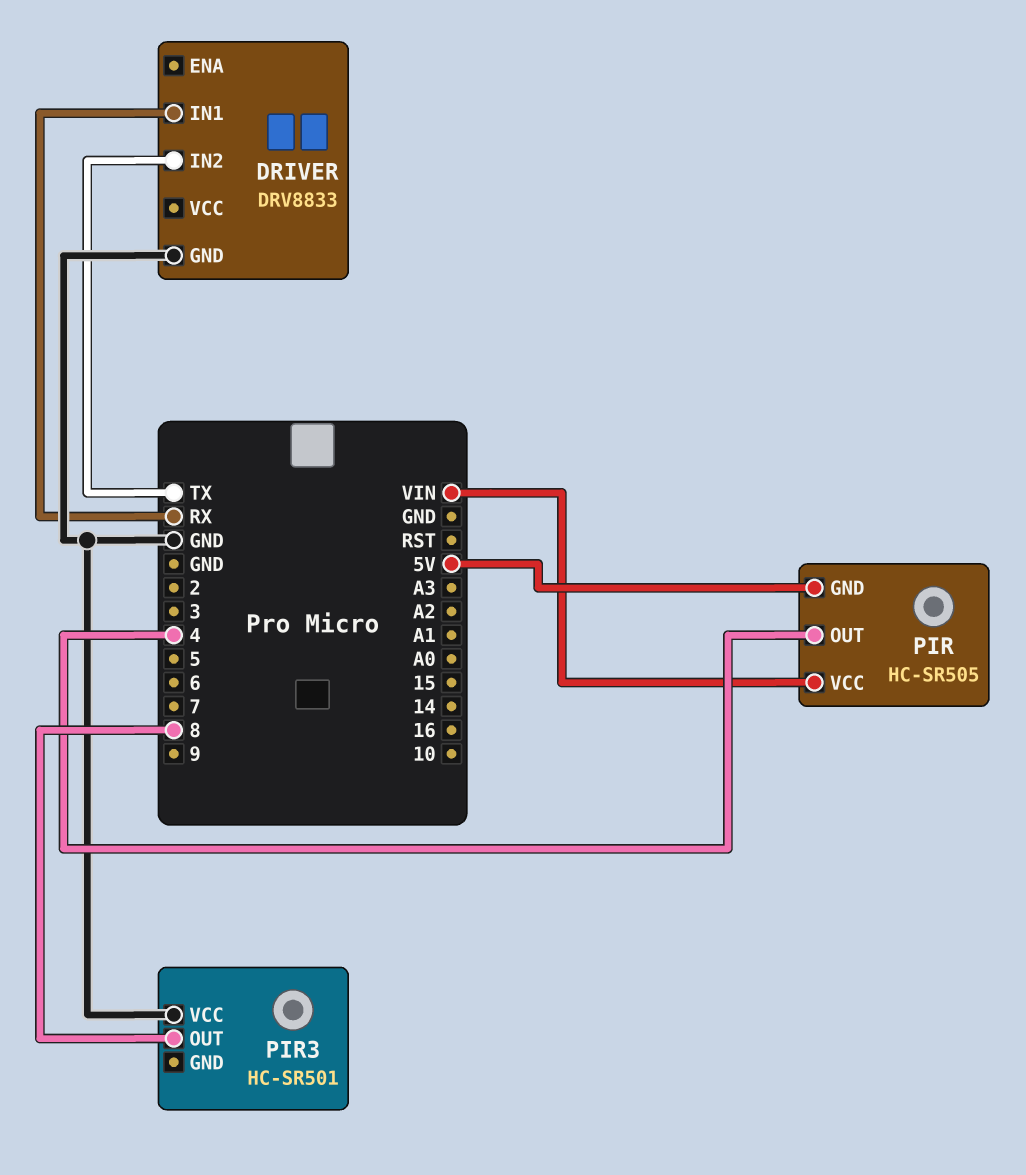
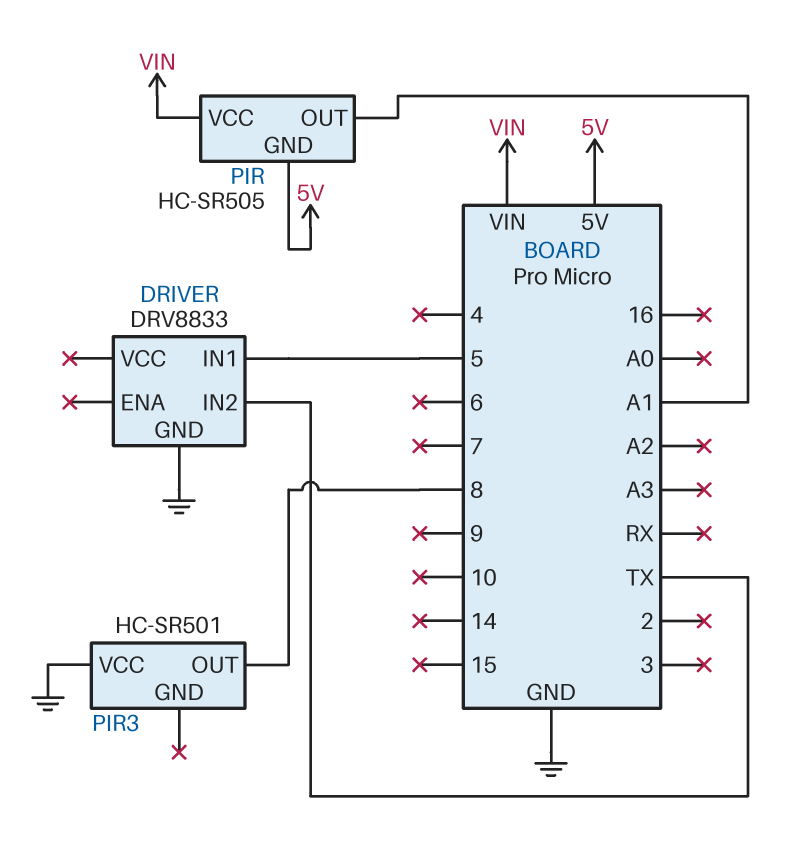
DRIVER pin IN1: RX -> 5
PIR pin OUT: 4 -> A1

